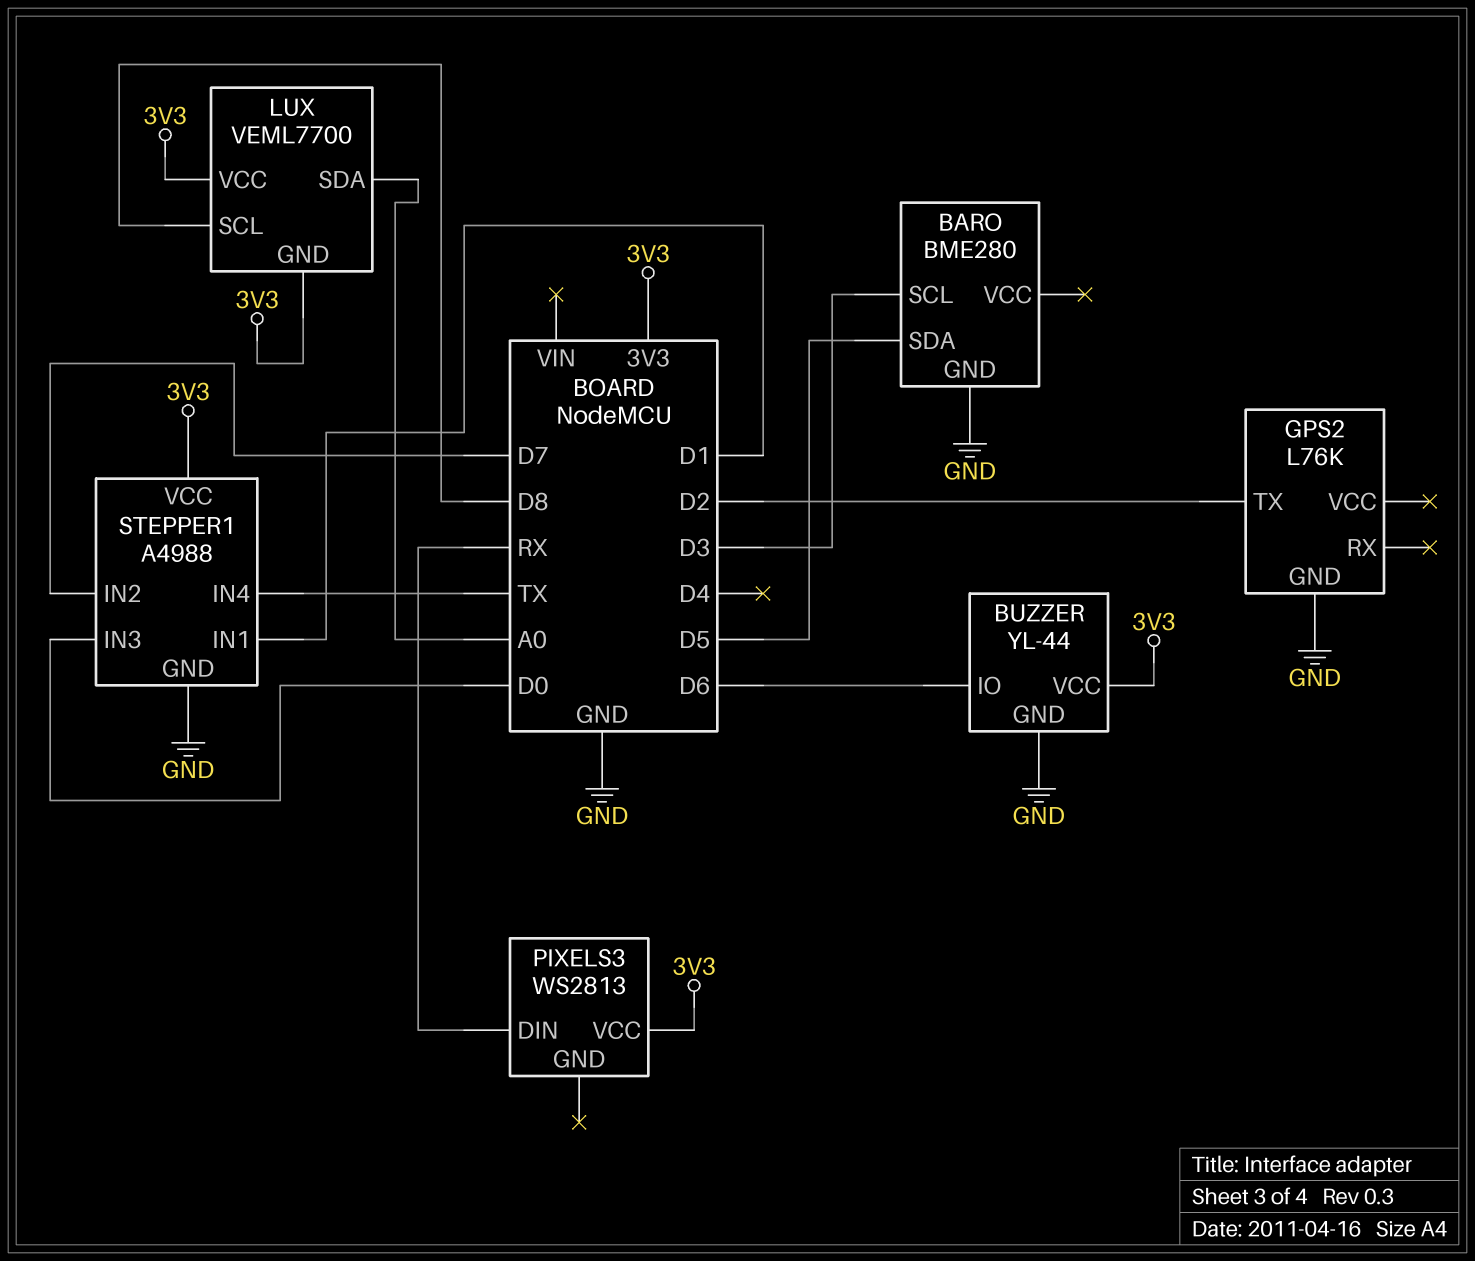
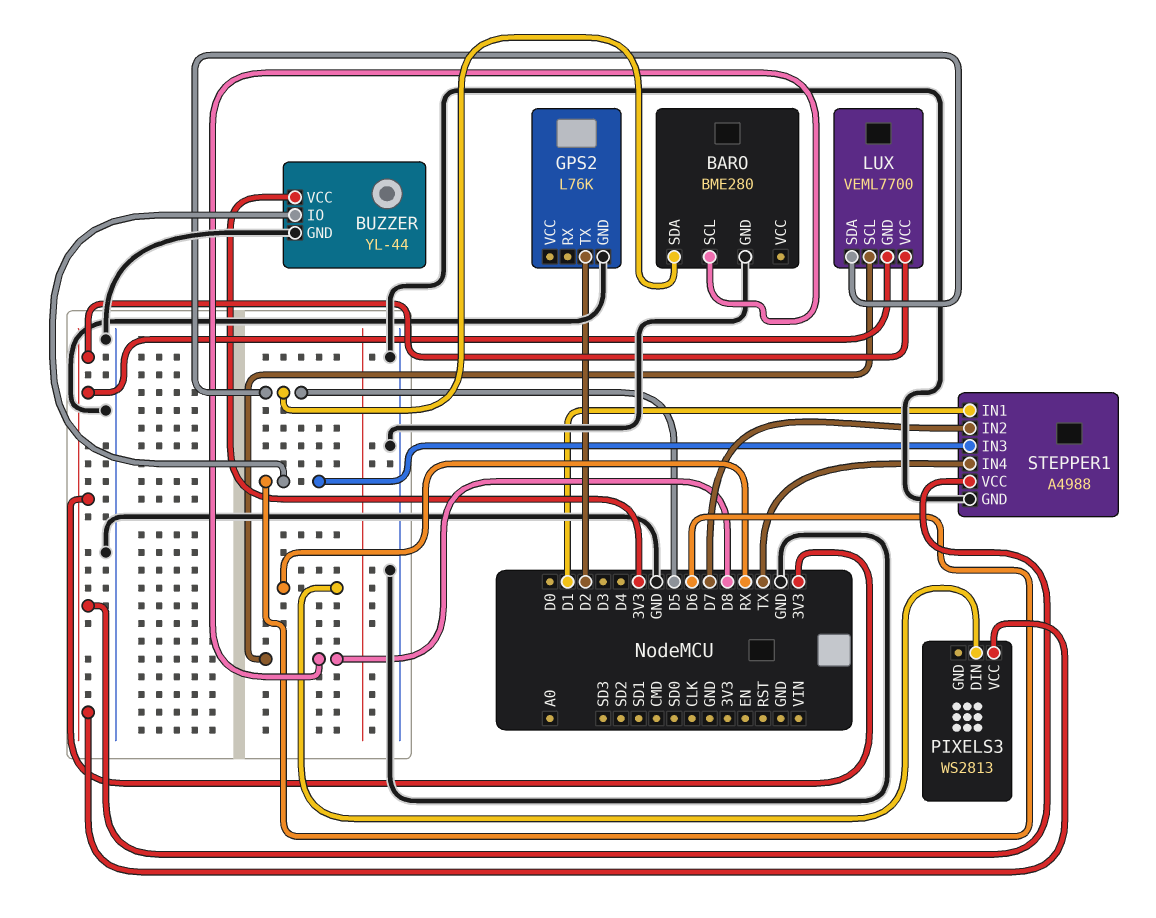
BARO pin SCL: D3 -> D8
LUX pin SDA: A0 -> D5
STEPPER1 pin IN3: D0 -> D6

